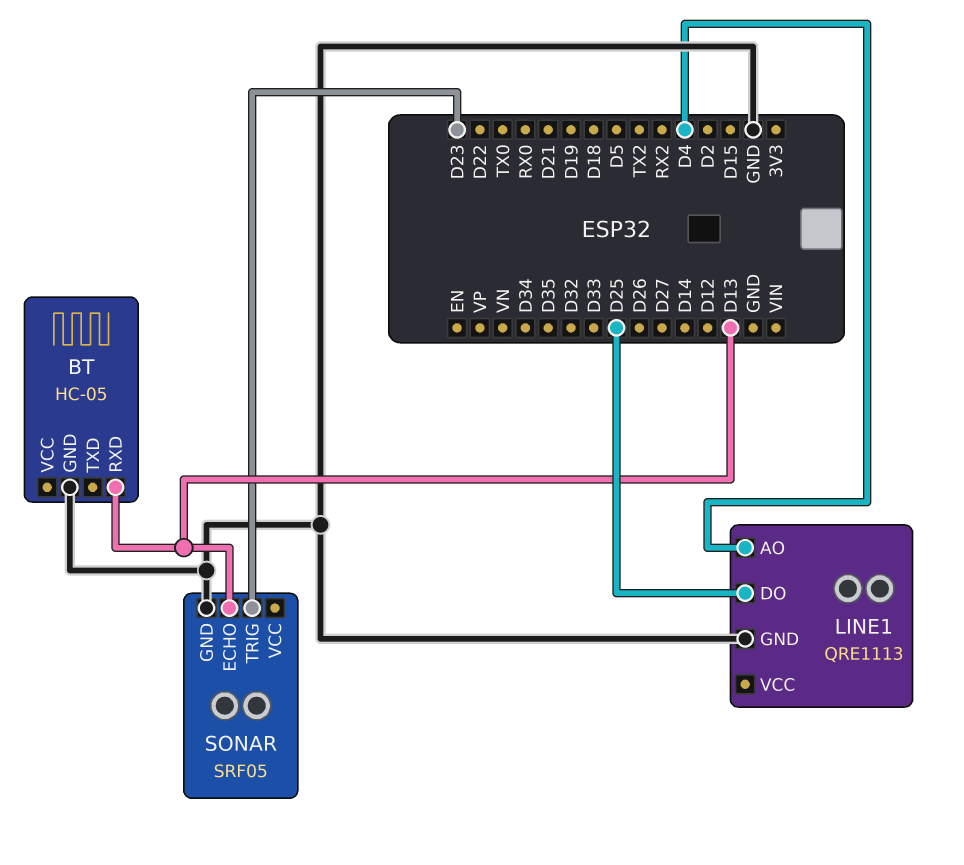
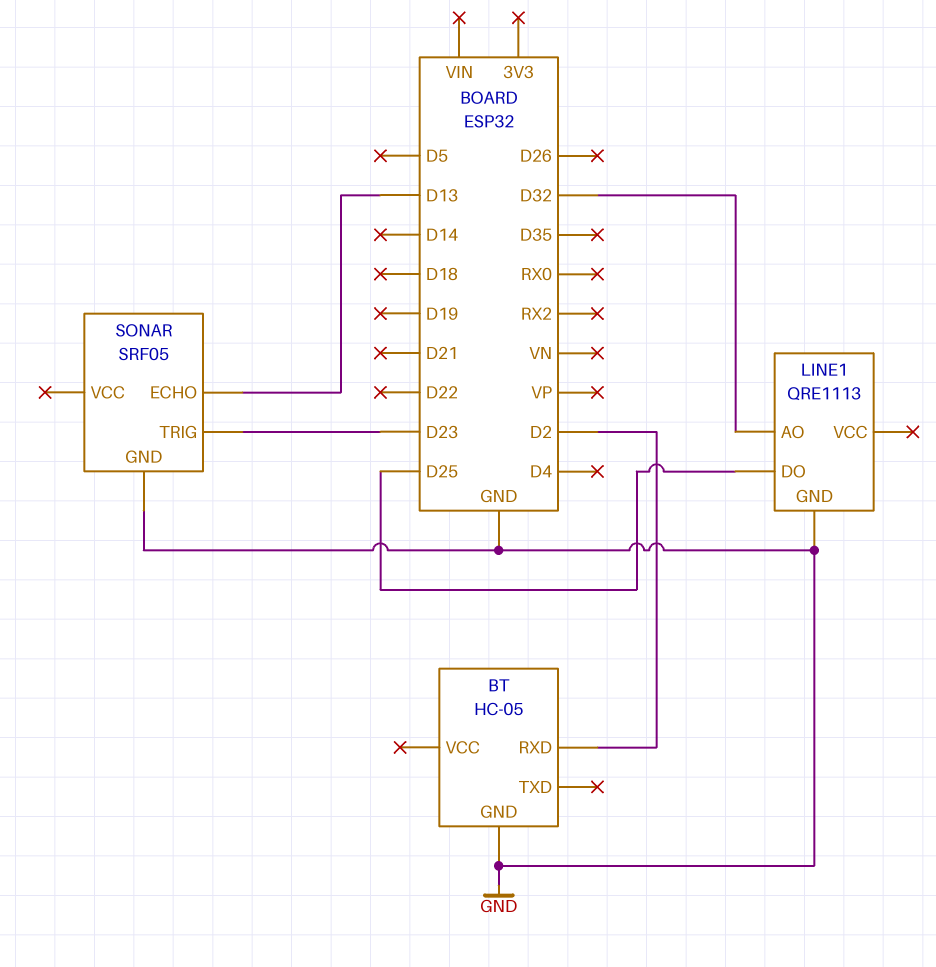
BT pin RXD: D13 -> D2
LINE1 pin AO: D4 -> D32

